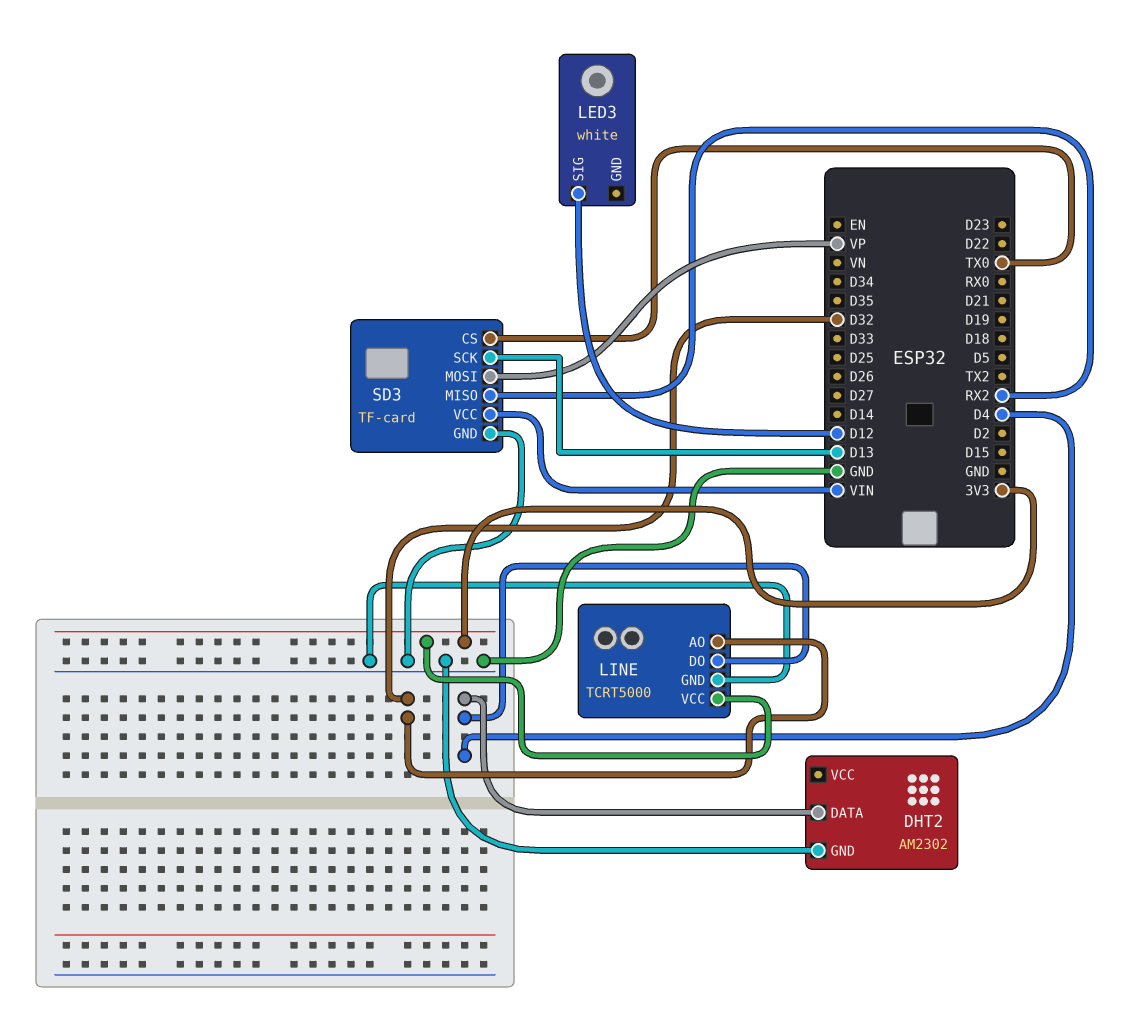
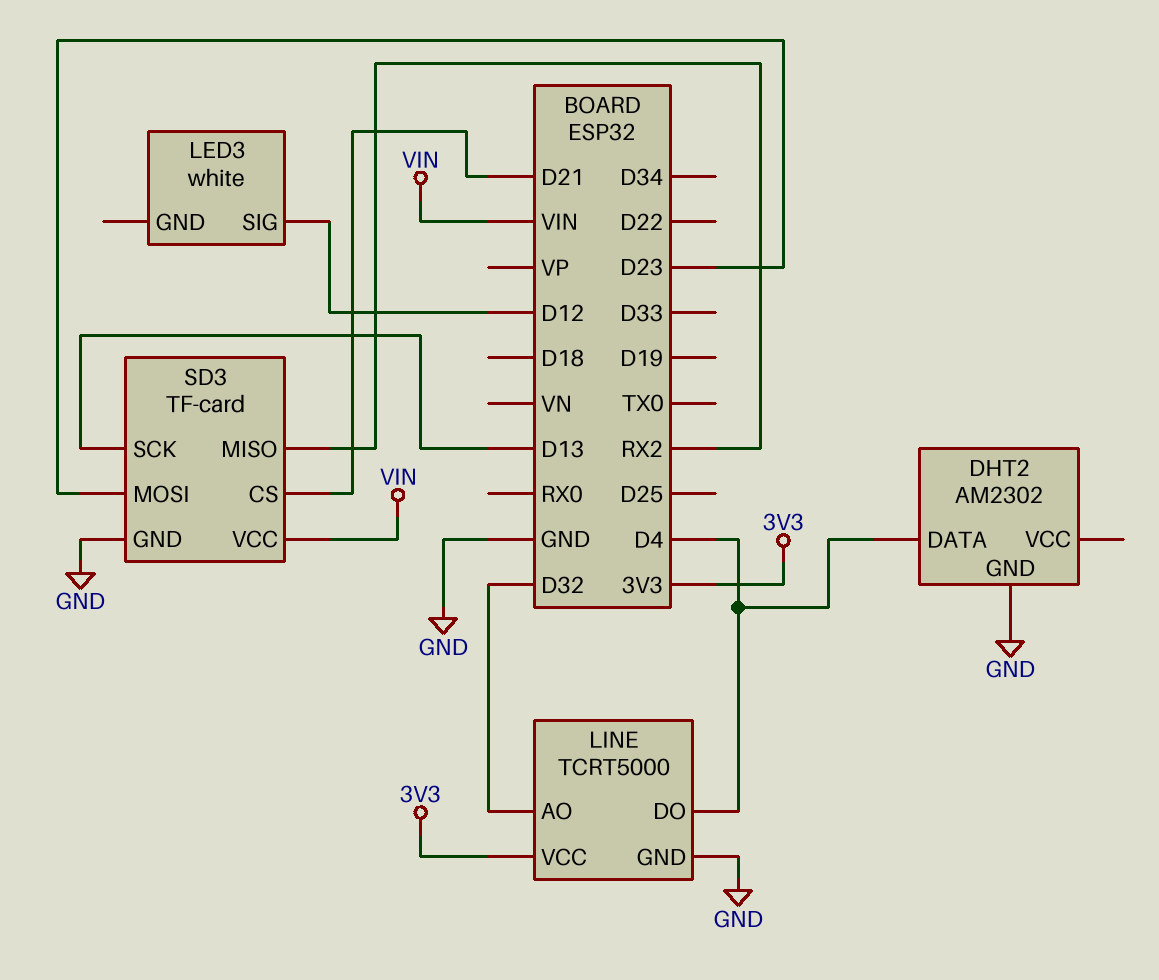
SD3 pin CS: TX0 -> D21
SD3 pin MOSI: VP -> D23

